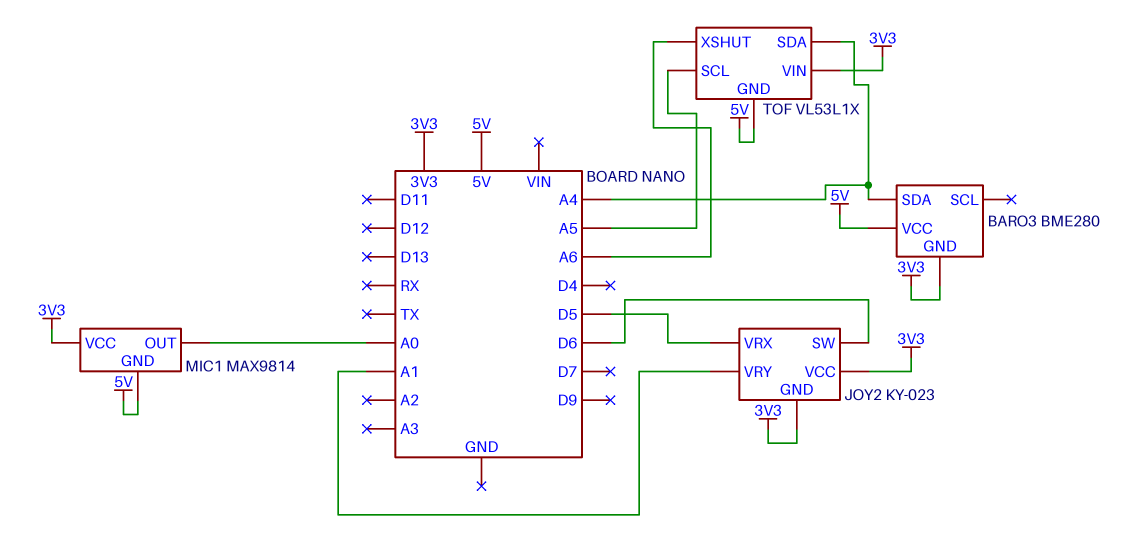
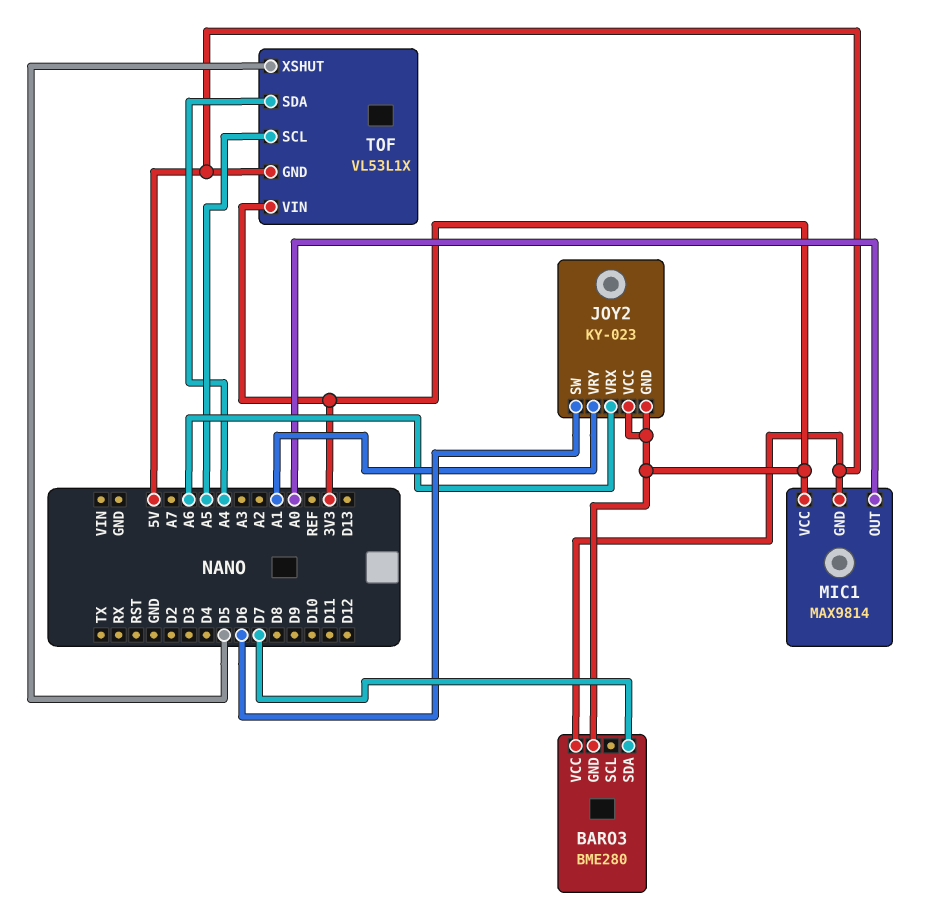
BARO3 pin SDA: A4 -> D7
JOY2 pin VRX: D5 -> A6
TOF pin XSHUT: A6 -> D5

